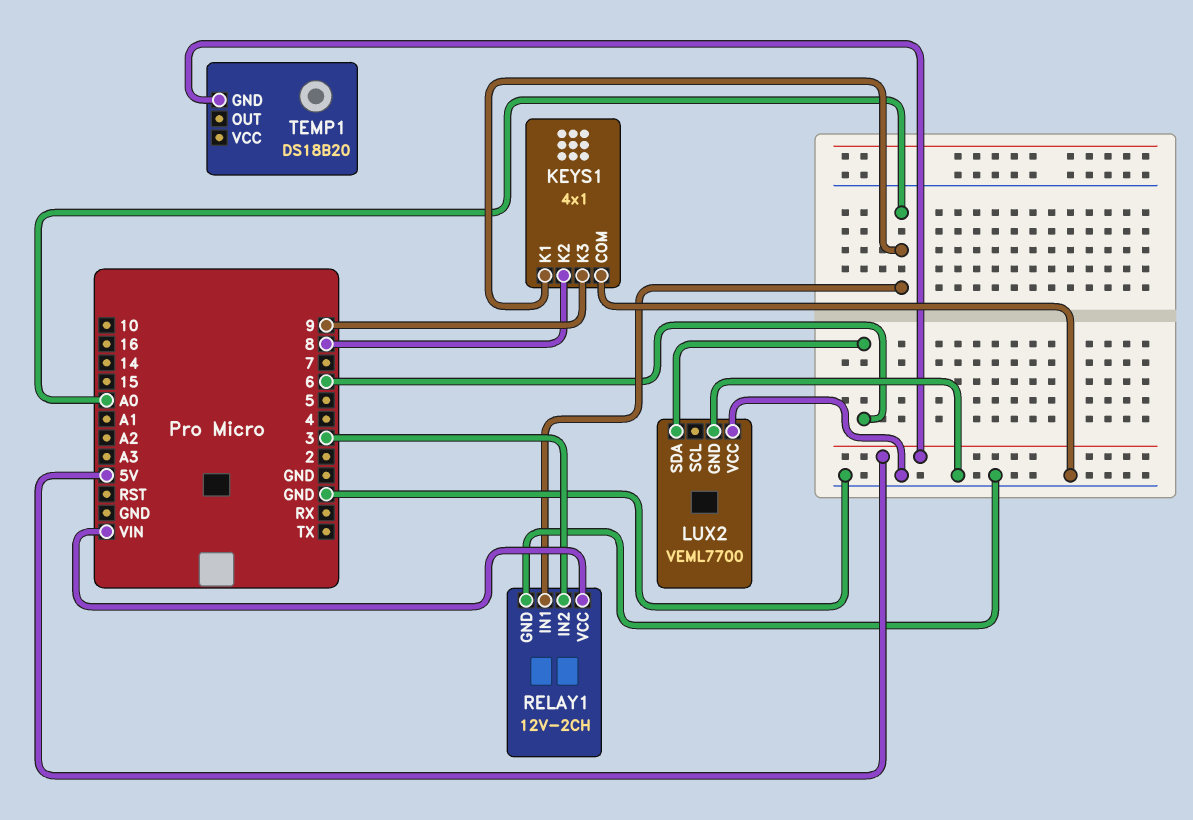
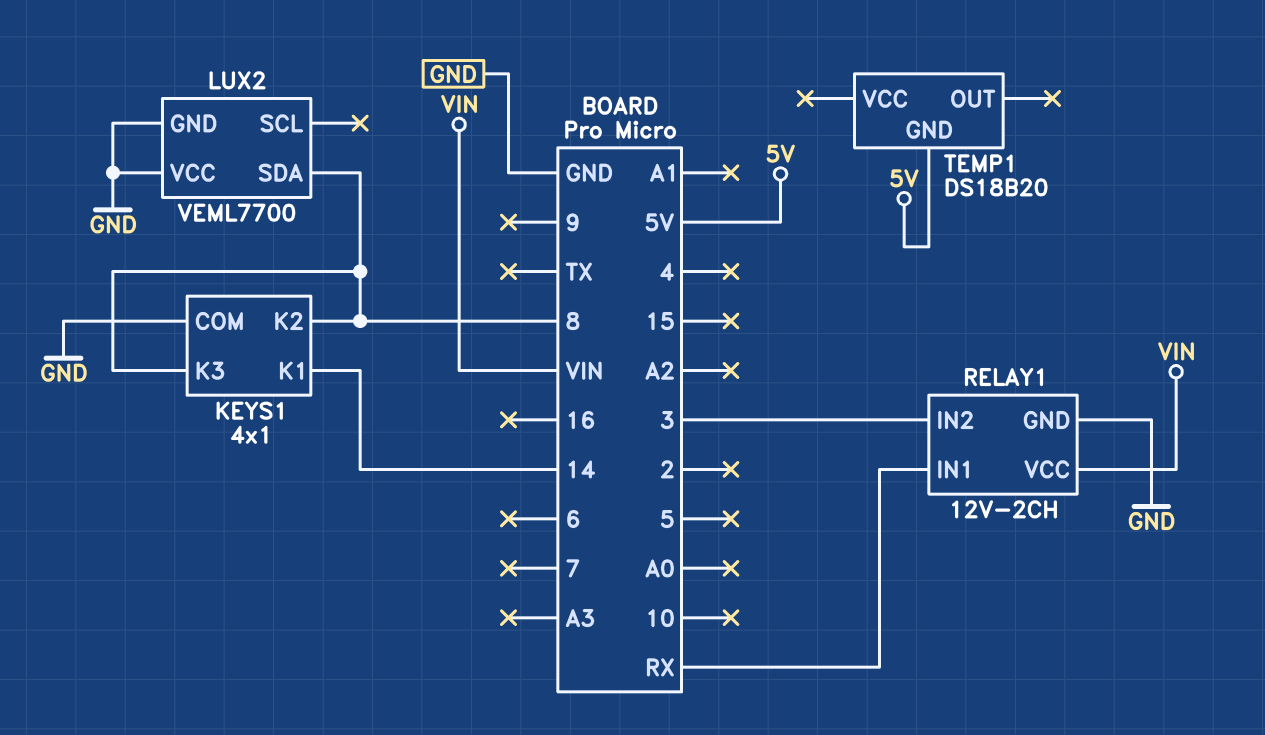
KEYS1 pin K1: A0 -> 14
KEYS1 pin K3: 9 -> 8
LUX2 pin SDA: 6 -> 8
RELAY1 pin IN1: A0 -> RX

